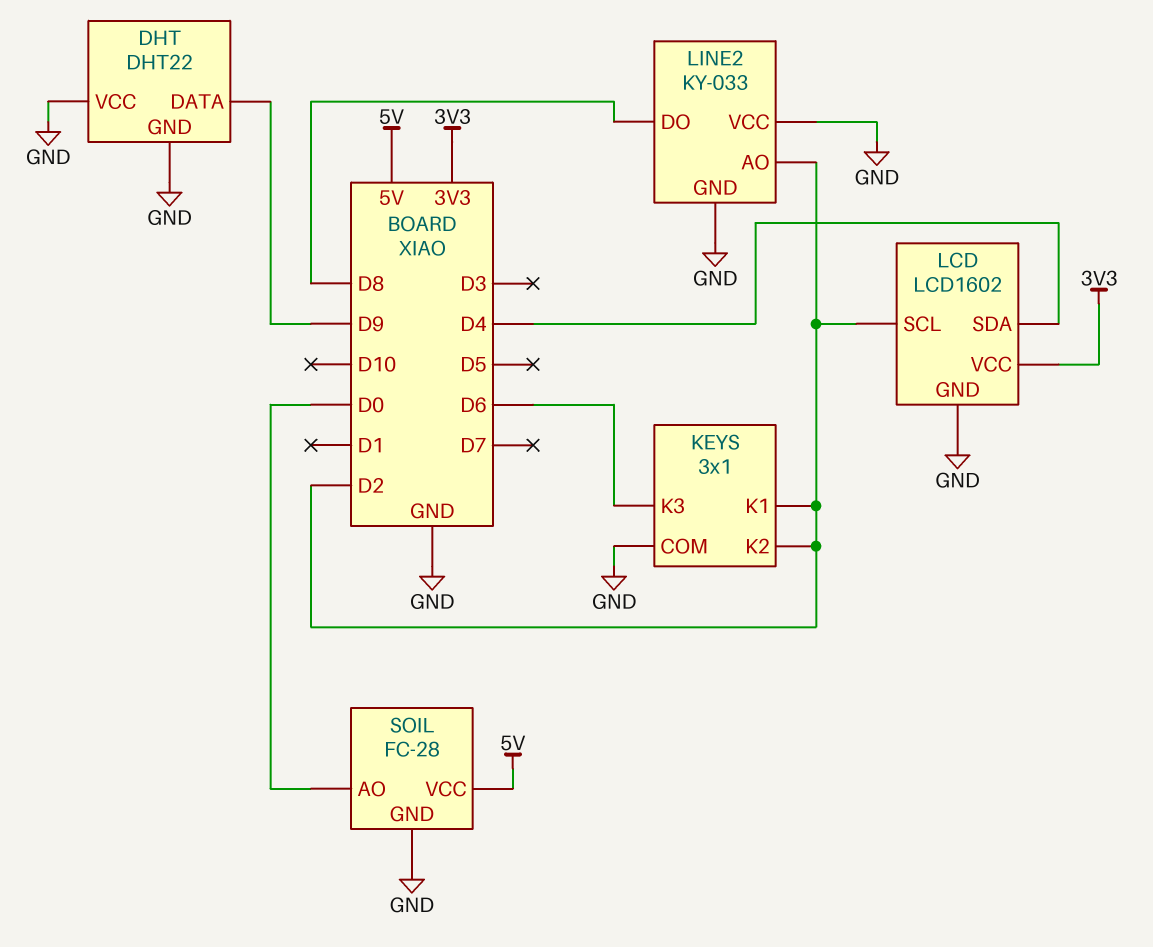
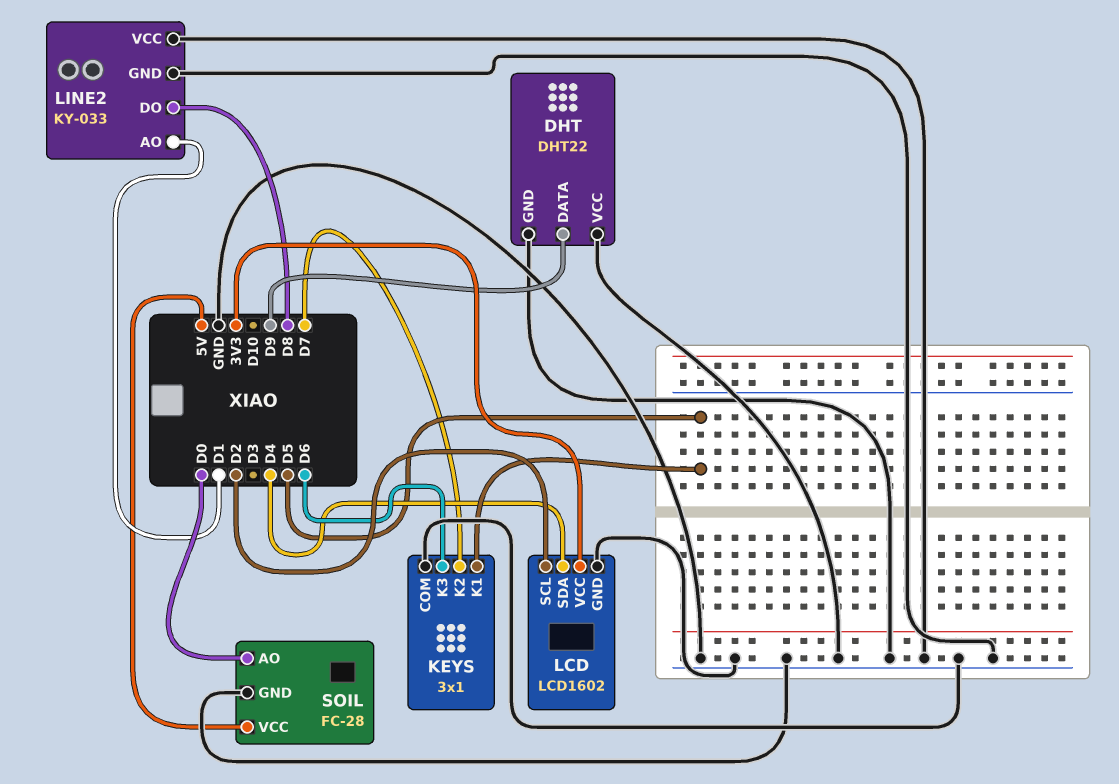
KEYS pin K1: D2 -> D5
KEYS pin K2: D2 -> D7
LINE2 pin AO: D2 -> D1

